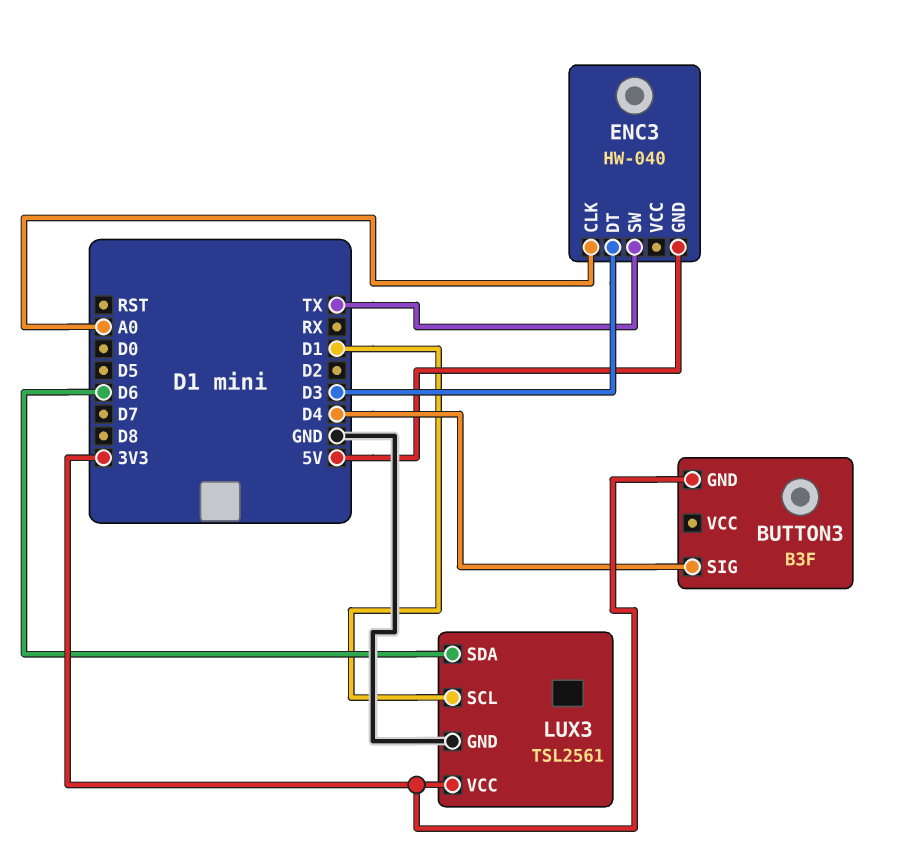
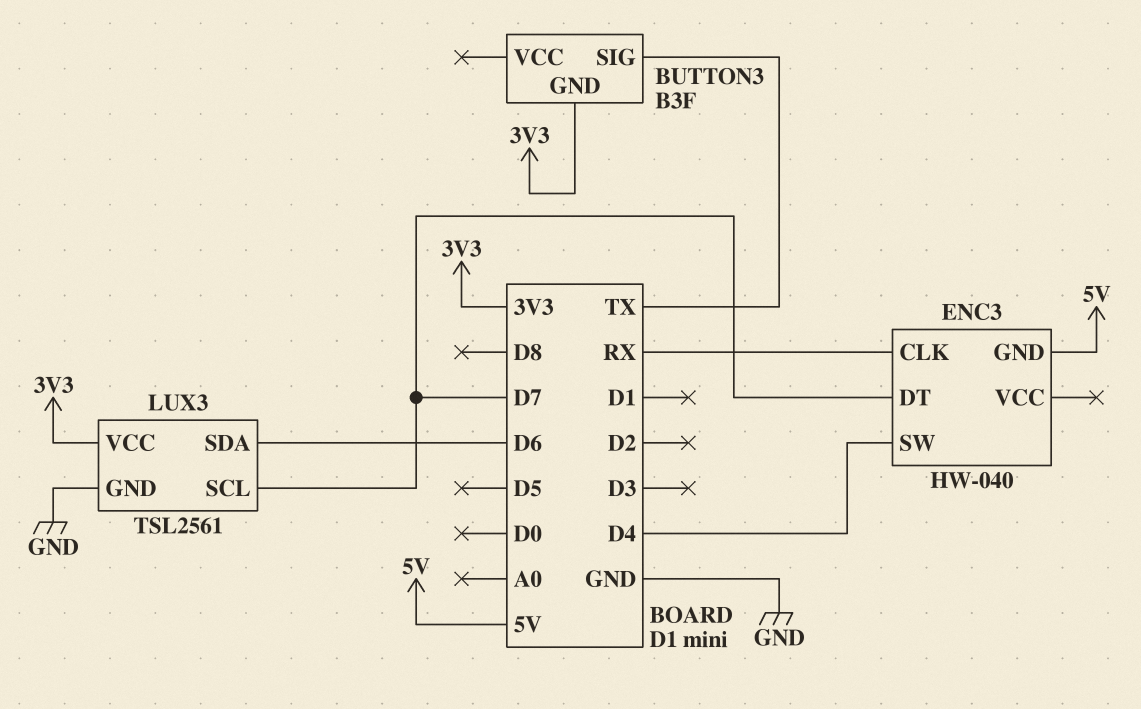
BUTTON3 pin SIG: D4 -> TX
ENC3 pin CLK: A0 -> RX
ENC3 pin DT: D3 -> D7
ENC3 pin SW: TX -> D4
LUX3 pin SCL: D1 -> D7

